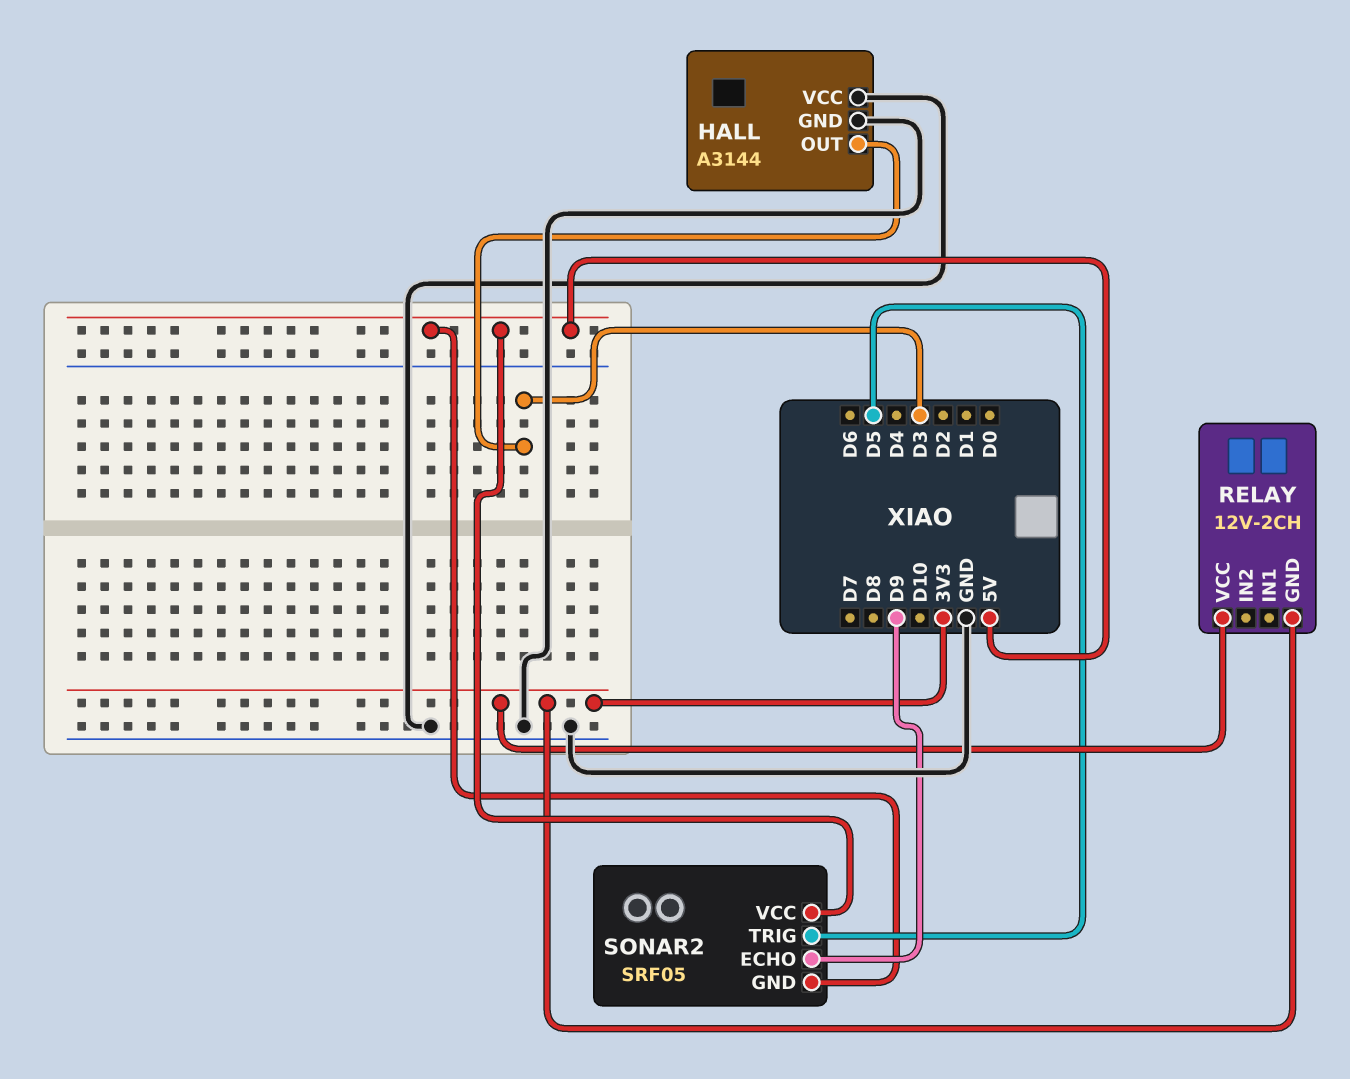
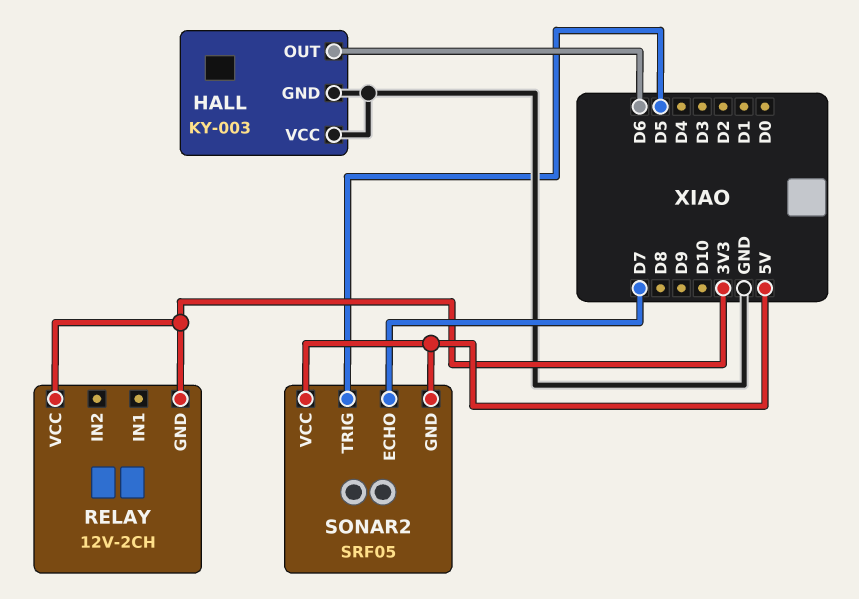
HALL: A3144 -> KY-003
HALL pin OUT: D3 -> D6
SONAR2 pin ECHO: D9 -> D7

